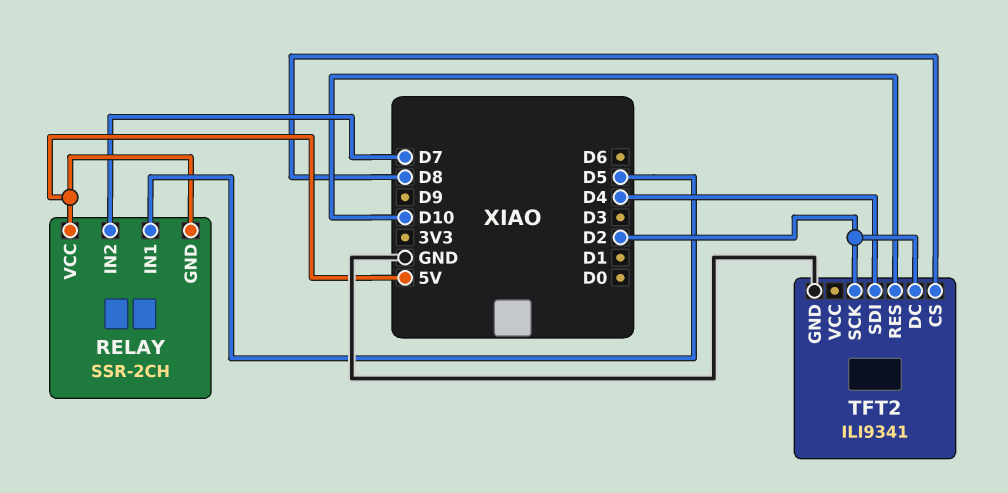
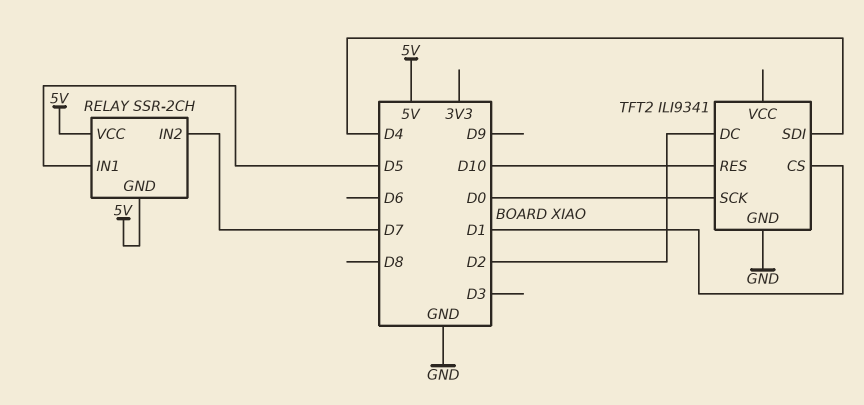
TFT2 pin CS: D8 -> D1
TFT2 pin SCK: D2 -> D0

